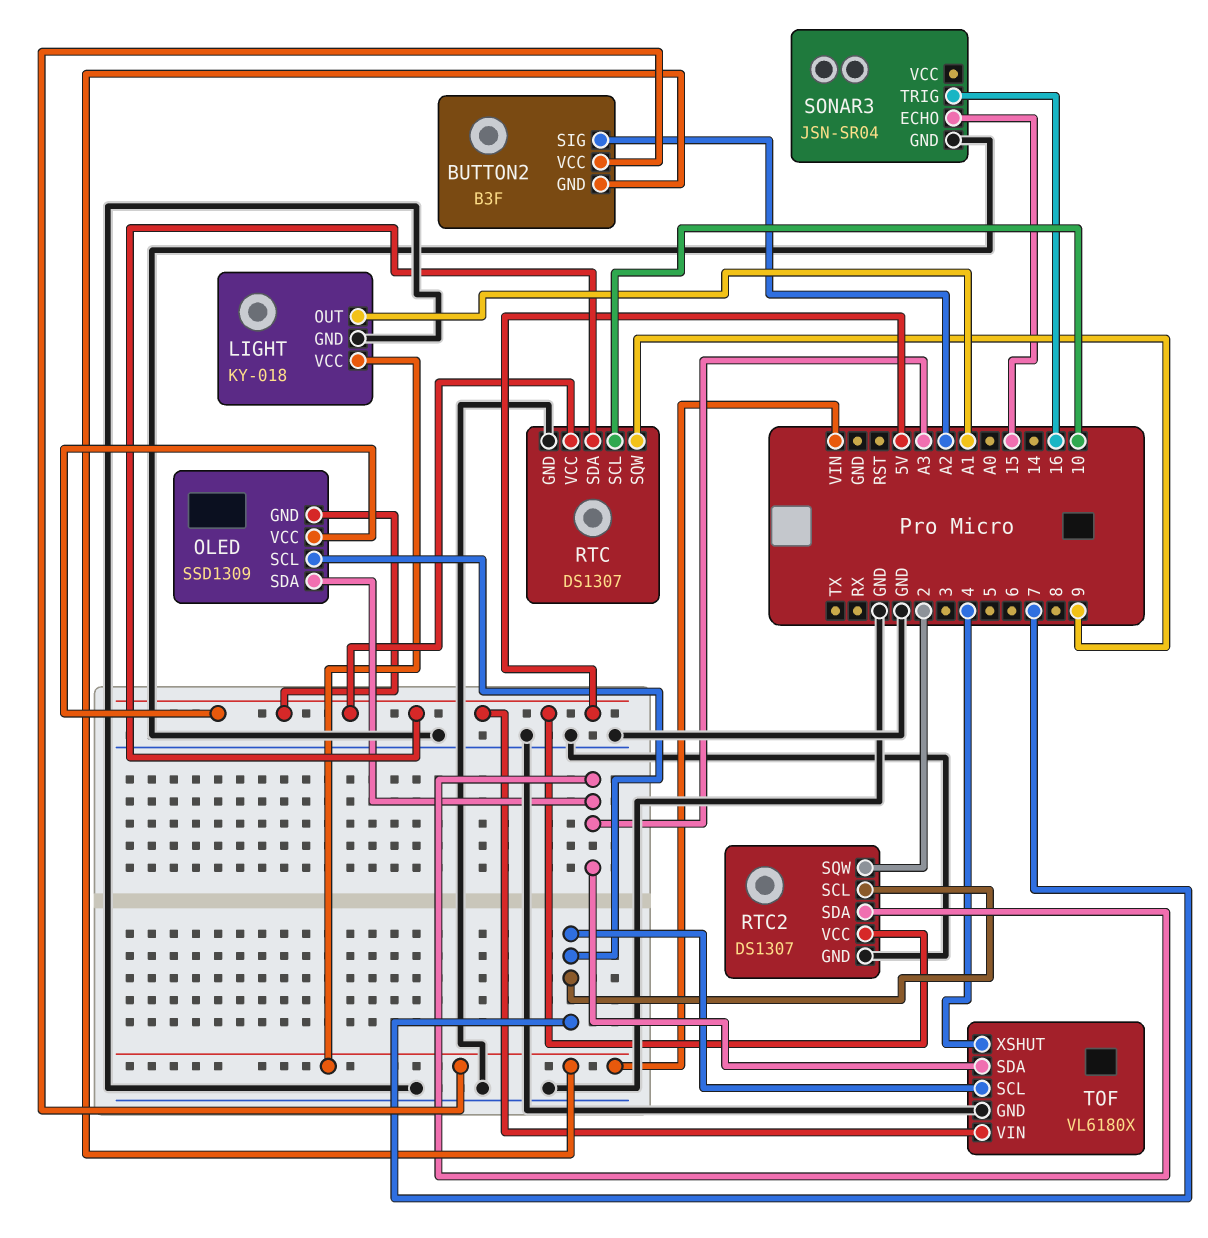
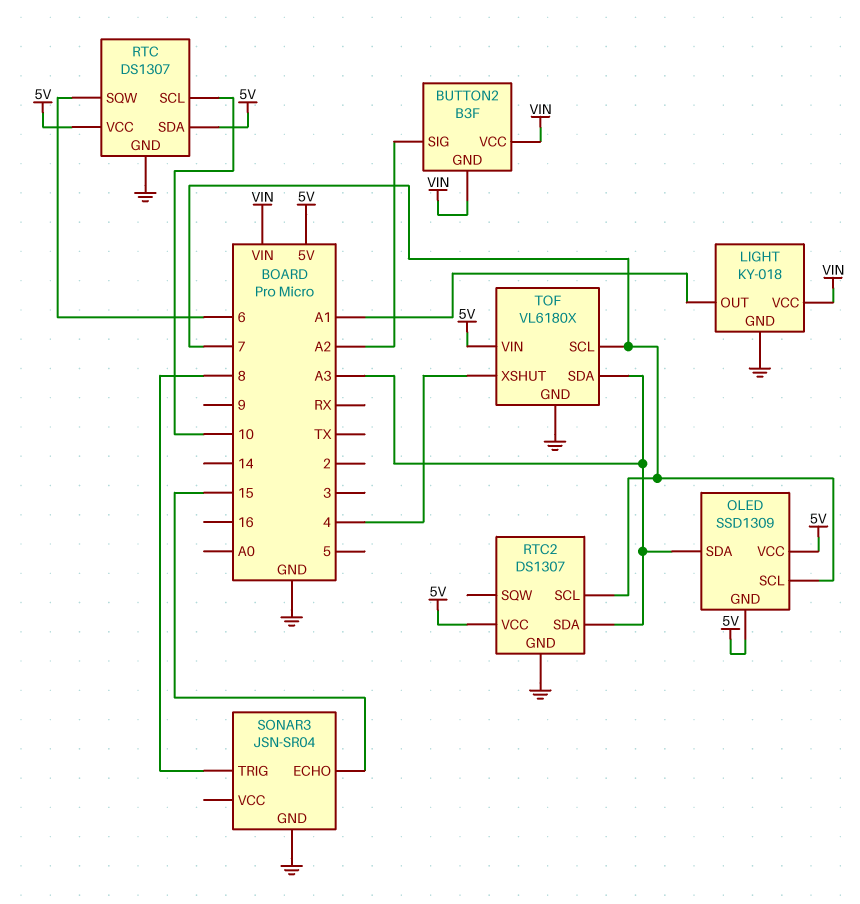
RTC pin SQW: 9 -> 6
RTC2 pin SQW: 2 -> none
SONAR3 pin TRIG: 16 -> 8

